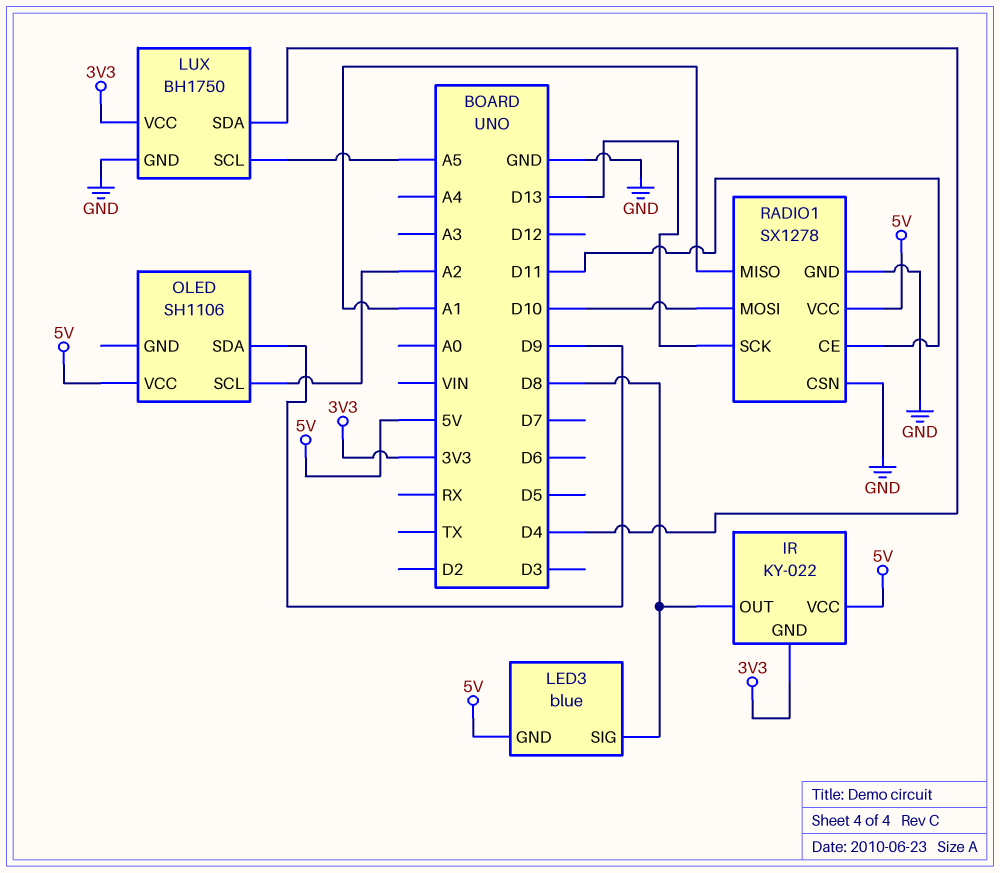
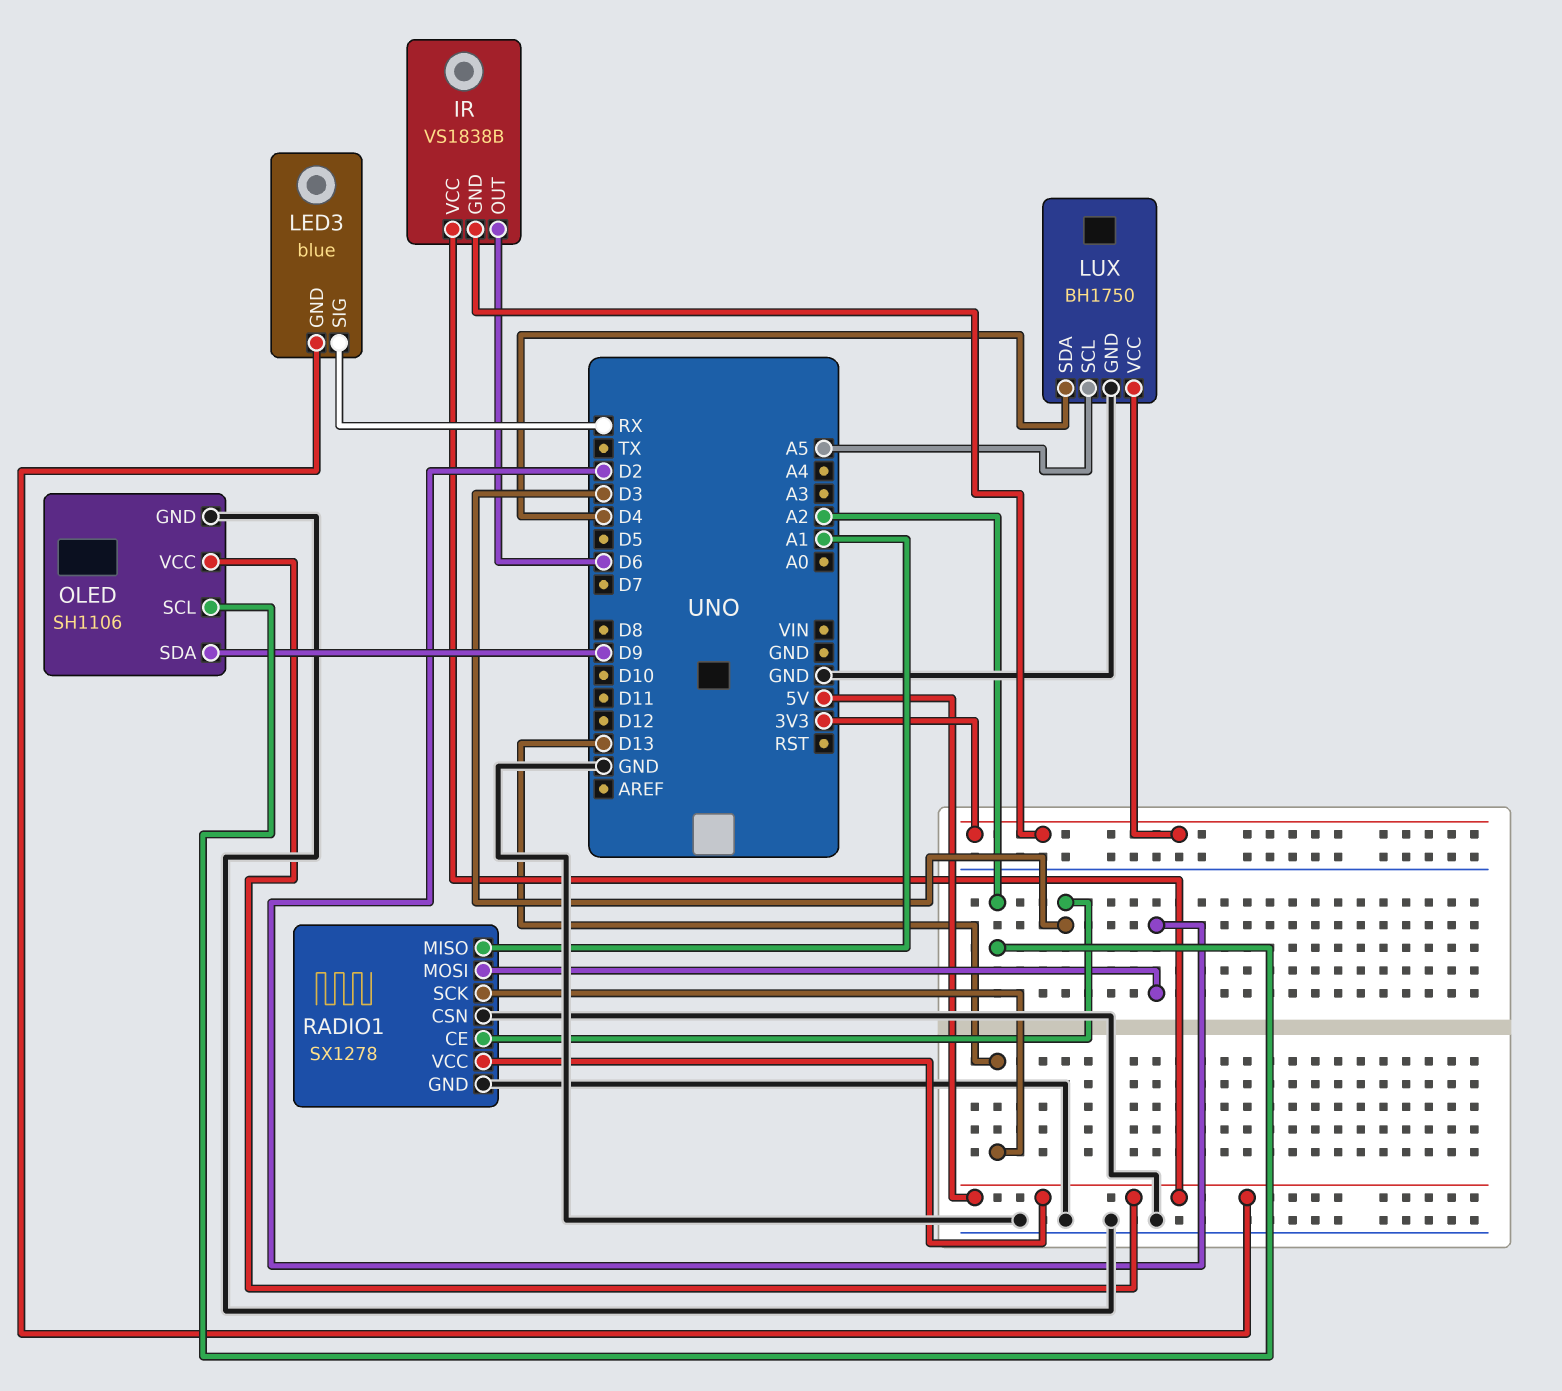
IR: KY-022 -> VS1838B
IR pin OUT: D8 -> D6
LED3 pin SIG: D8 -> RX
OLED pin GND: none -> GND
RADIO1 pin CE: D11 -> D3
RADIO1 pin MOSI: D10 -> D2

